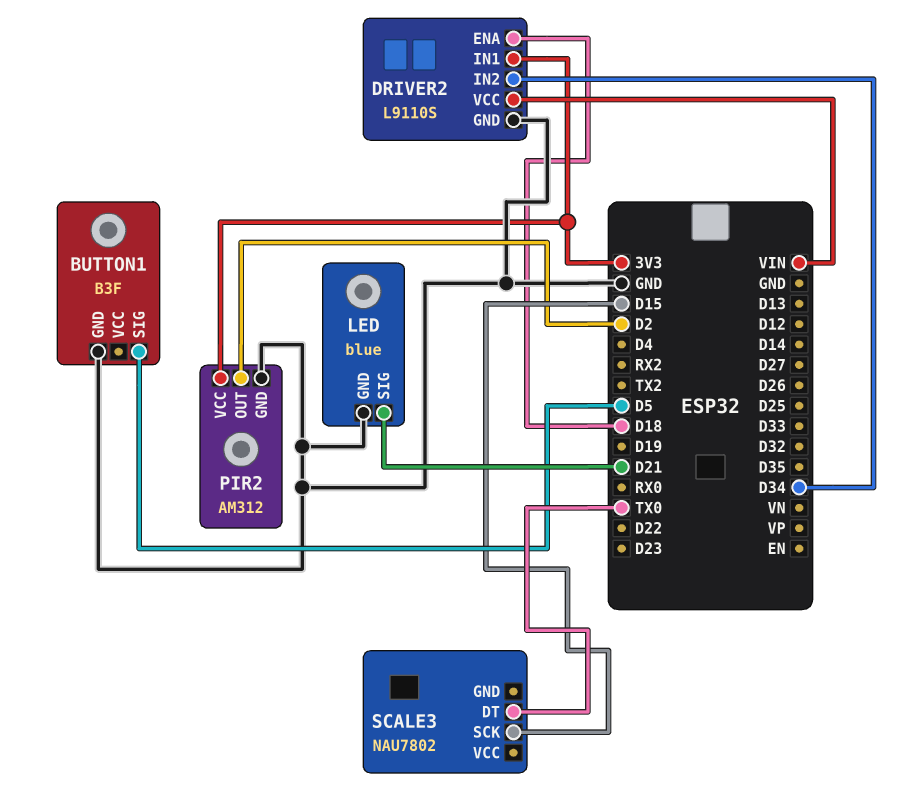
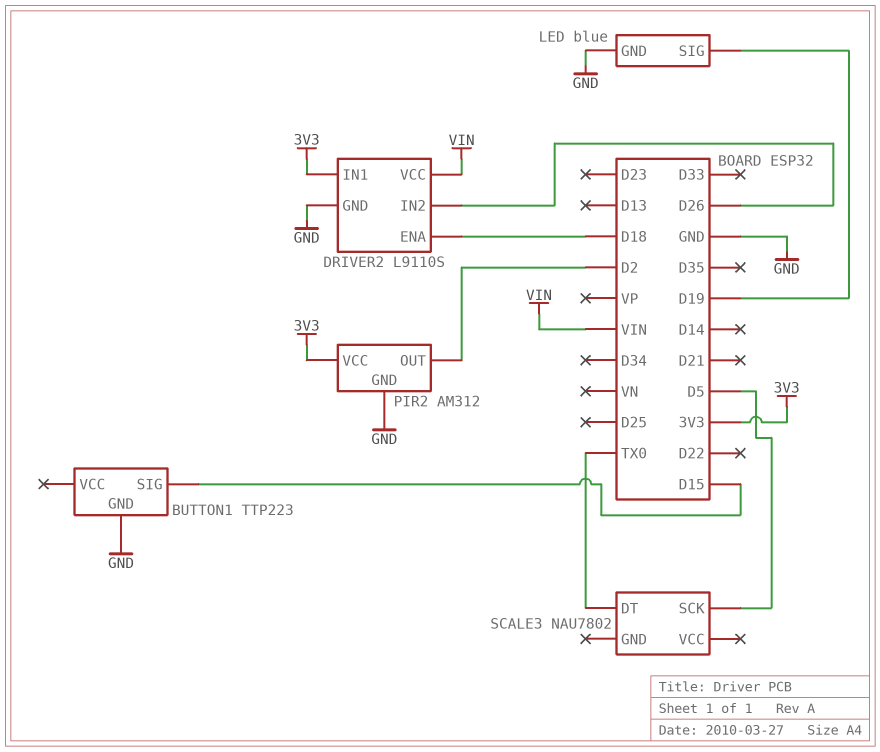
BUTTON1: B3F -> TTP223
BUTTON1 pin SIG: D5 -> D15
DRIVER2 pin IN2: D34 -> D26
LED pin SIG: D21 -> D19
SCALE3 pin SCK: D15 -> D5

